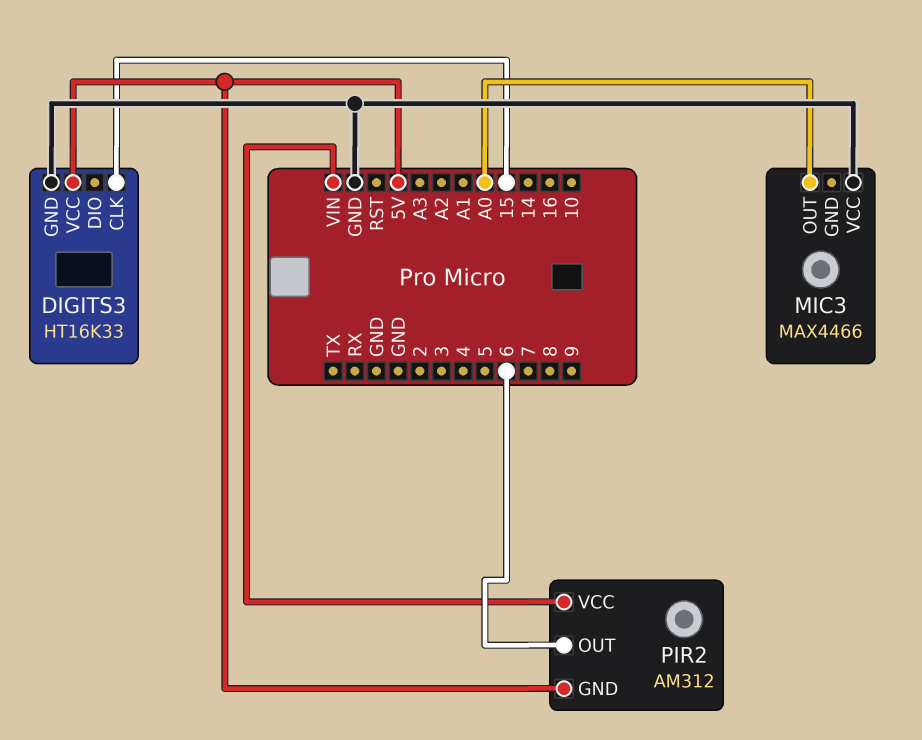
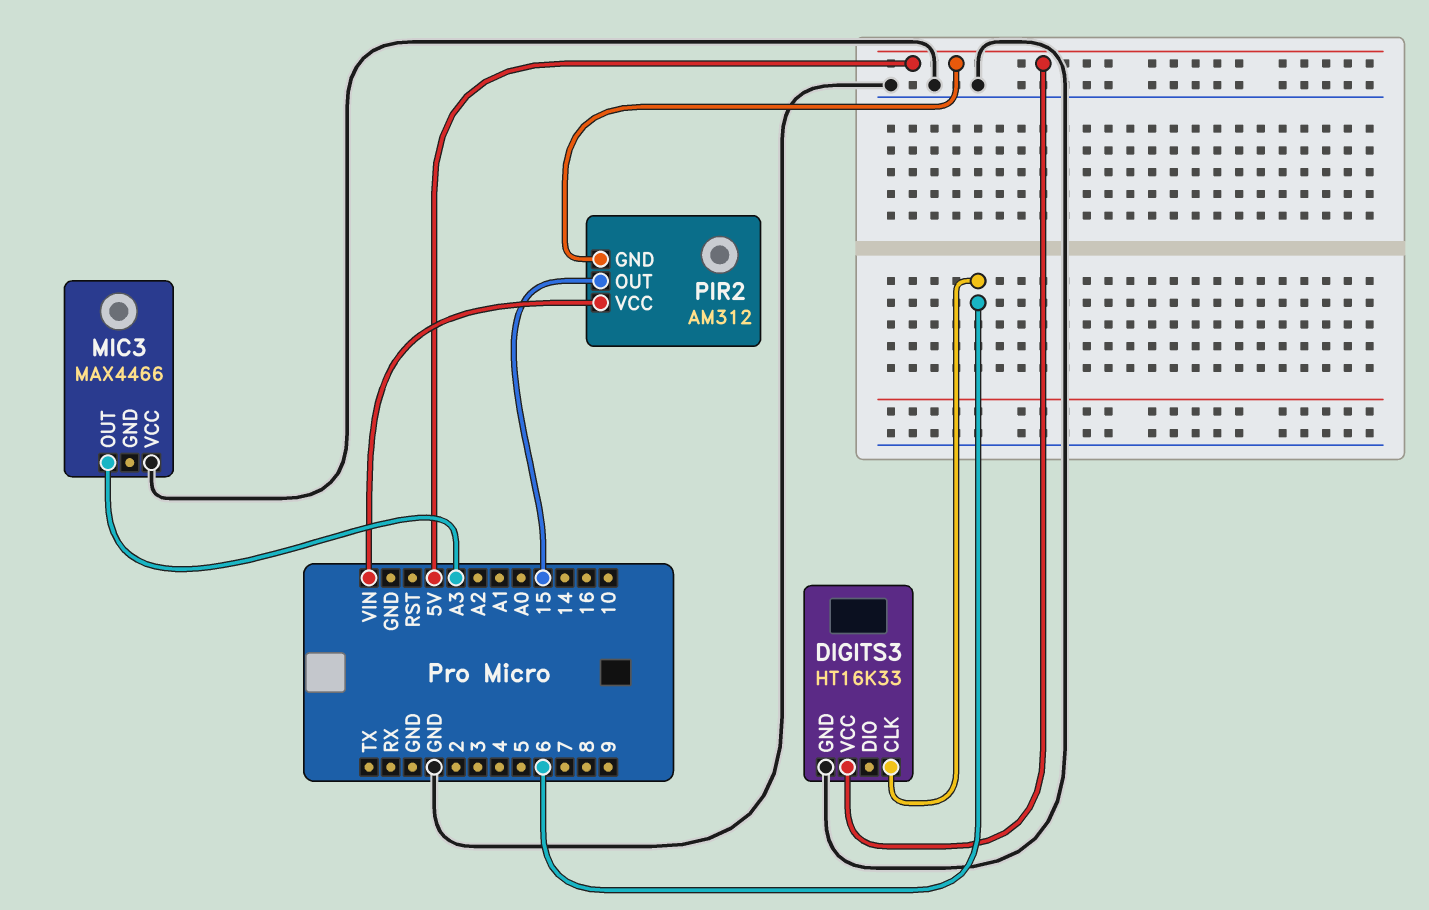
DIGITS3 pin CLK: 15 -> 6
MIC3 pin OUT: A0 -> A3
PIR2 pin OUT: 6 -> 15

